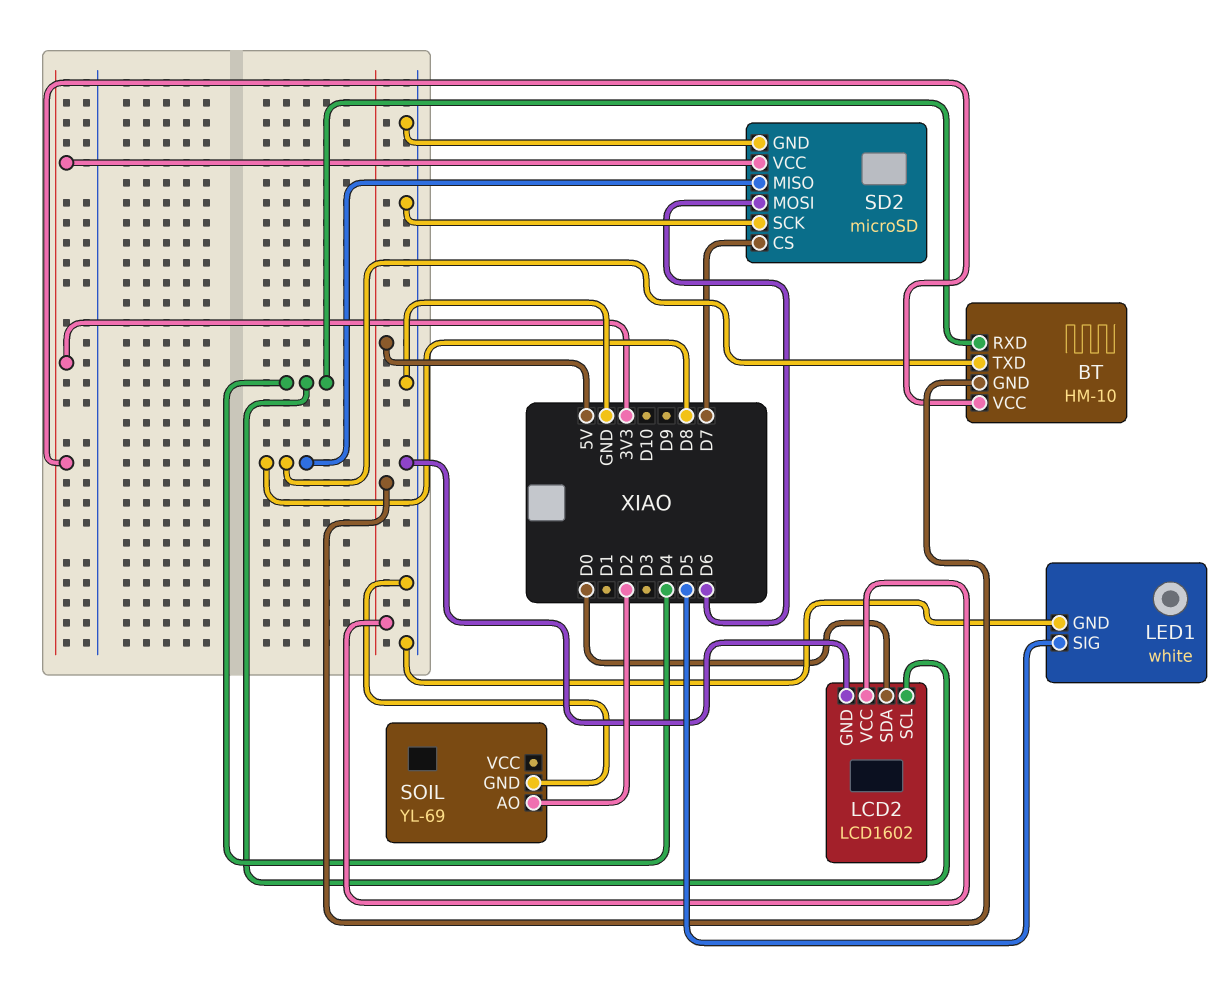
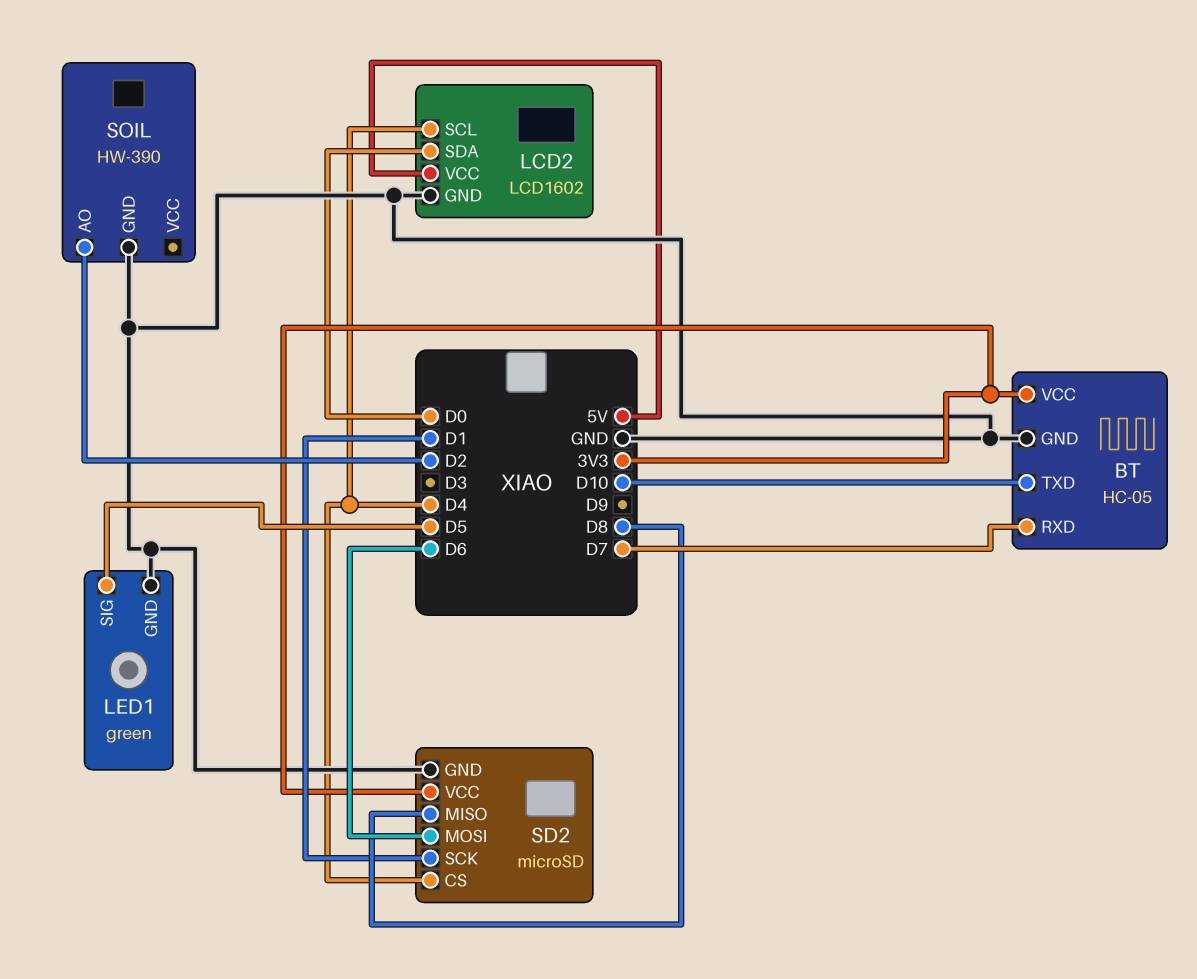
BT: HM-10 -> HC-05
BT pin GND: 5V -> GND
BT pin RXD: D4 -> D7
BT pin TXD: D8 -> D10
LED1: white -> green
SD2 pin CS: D7 -> D4
SD2 pin SCK: GND -> D1
SOIL: YL-69 -> HW-390

